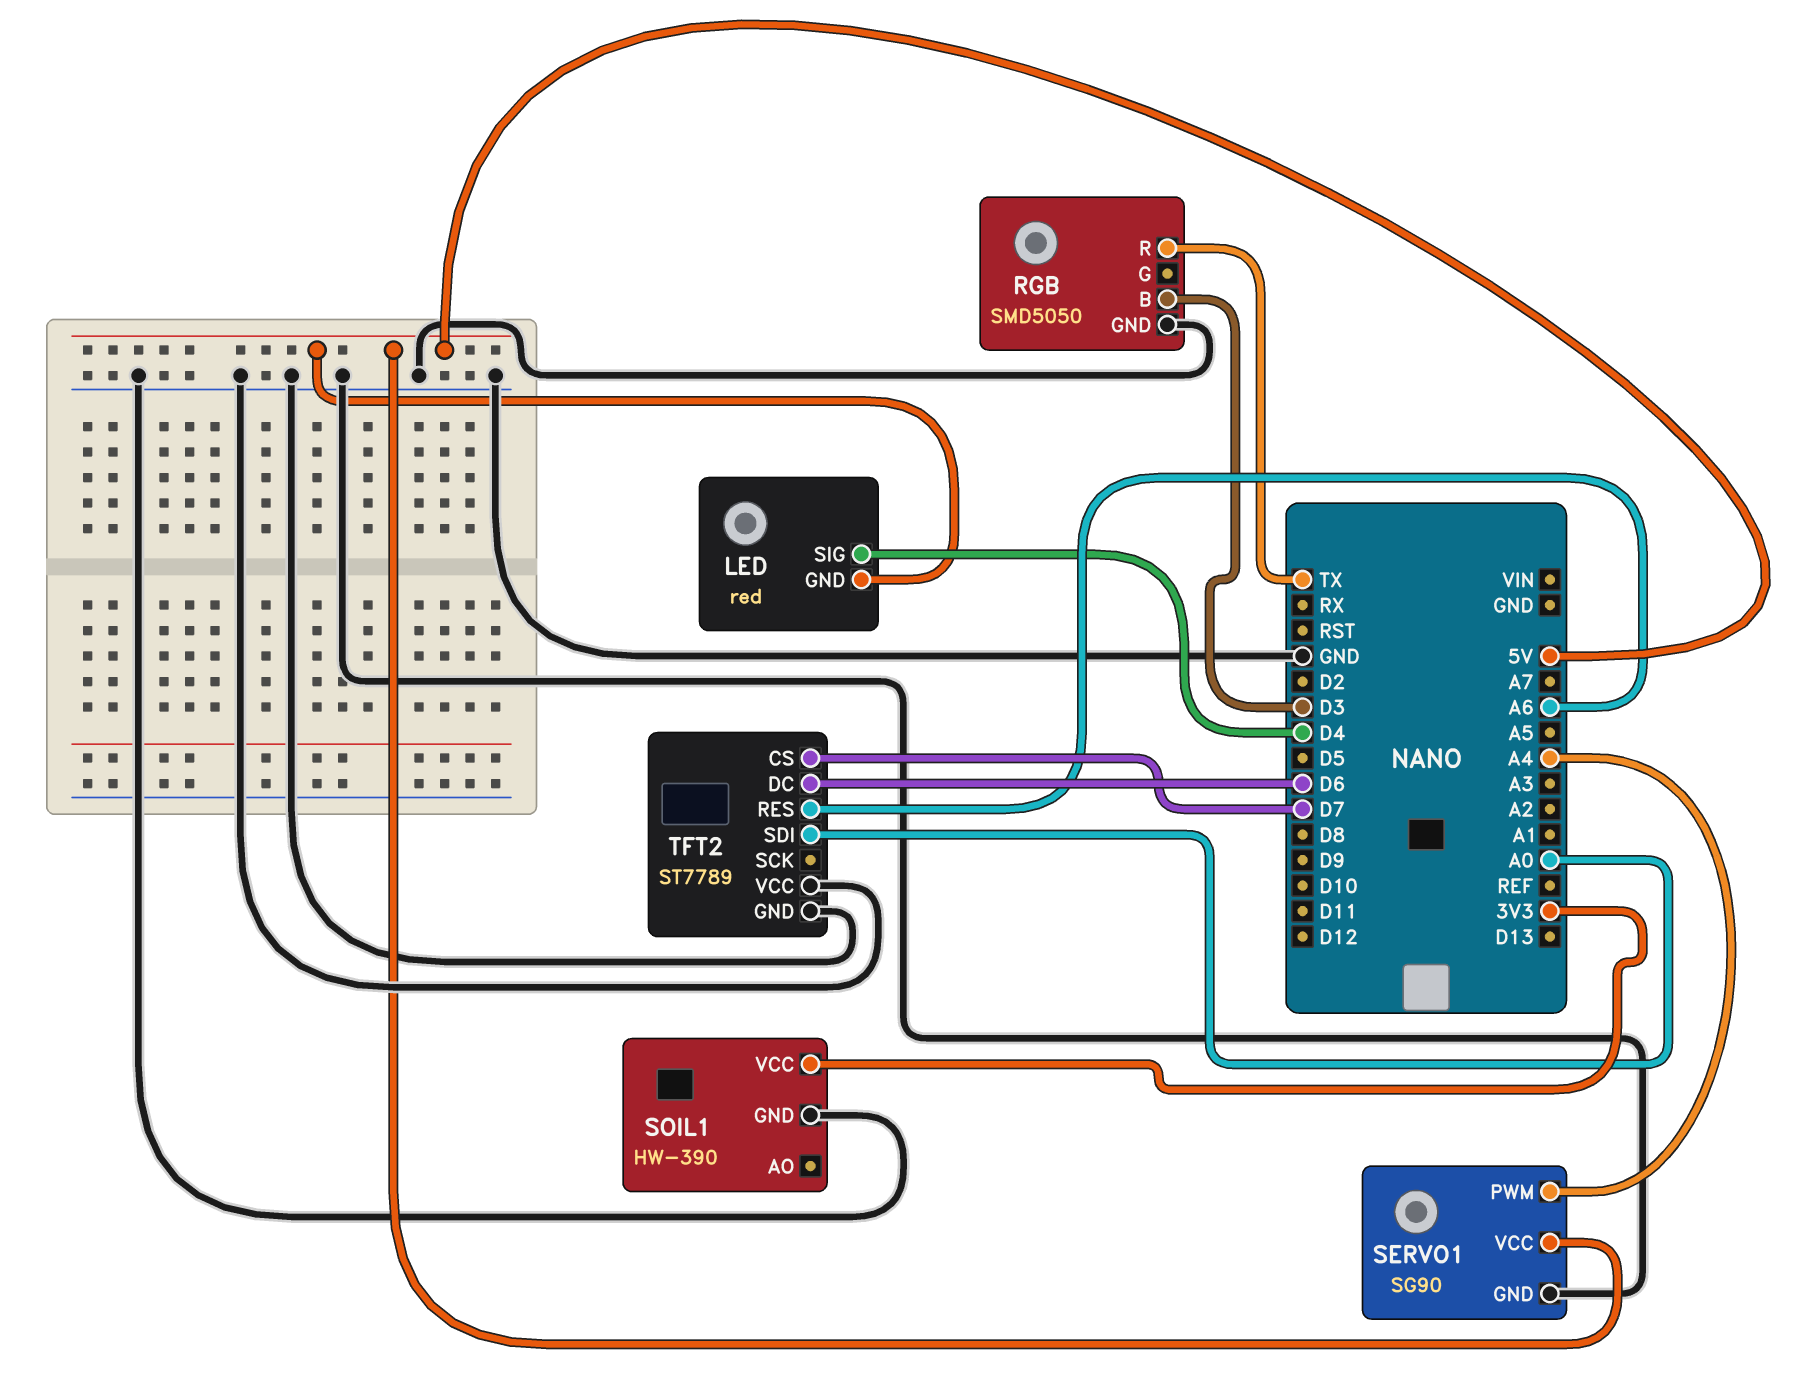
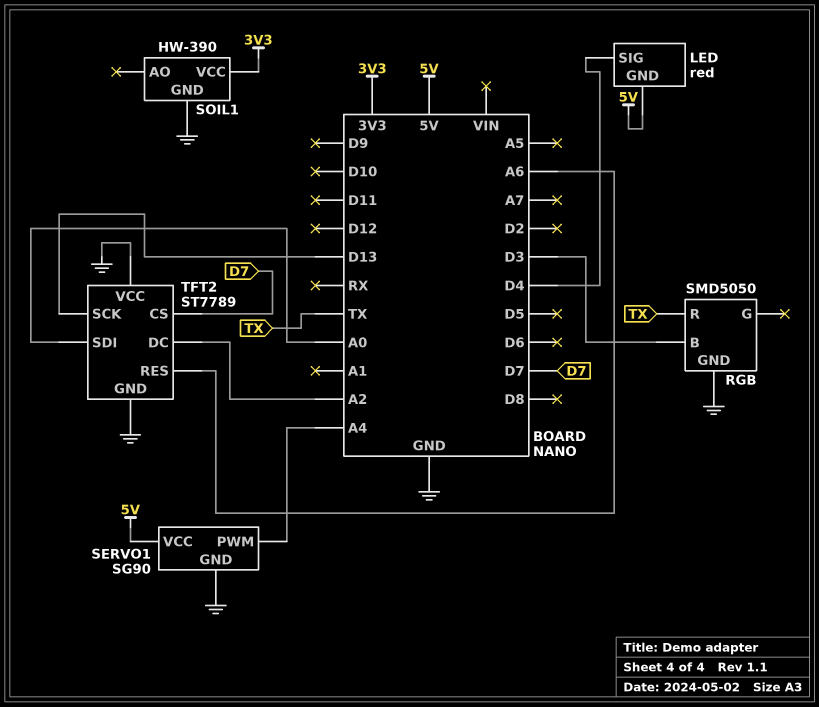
TFT2 pin DC: D6 -> A2
TFT2 pin SCK: none -> D13

